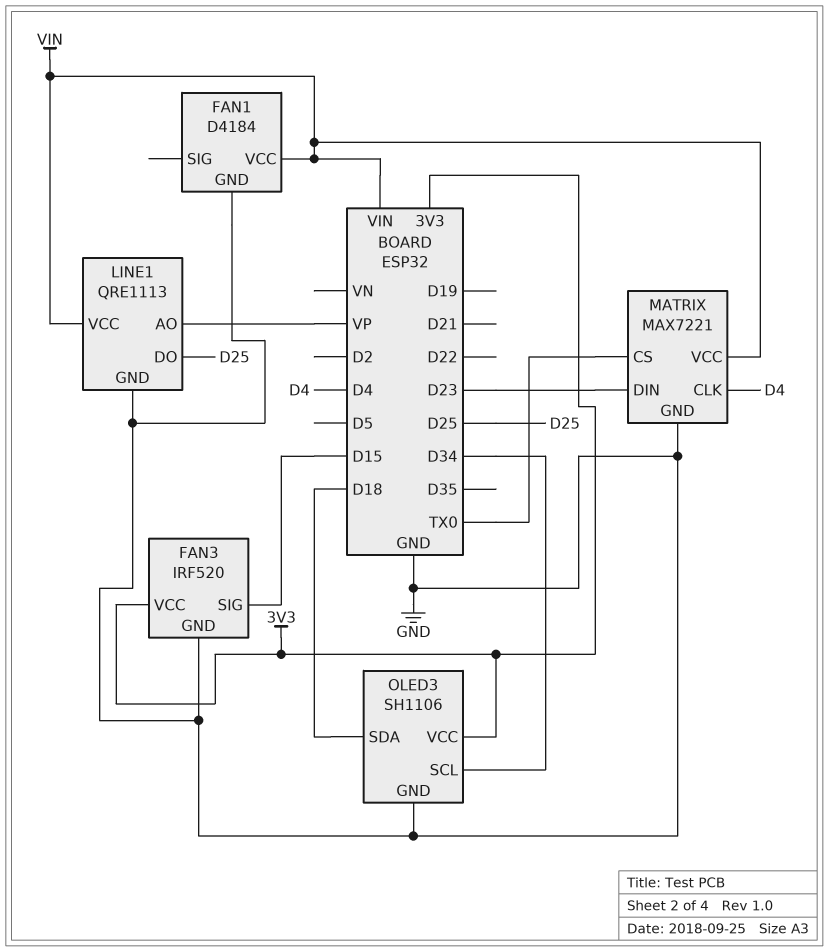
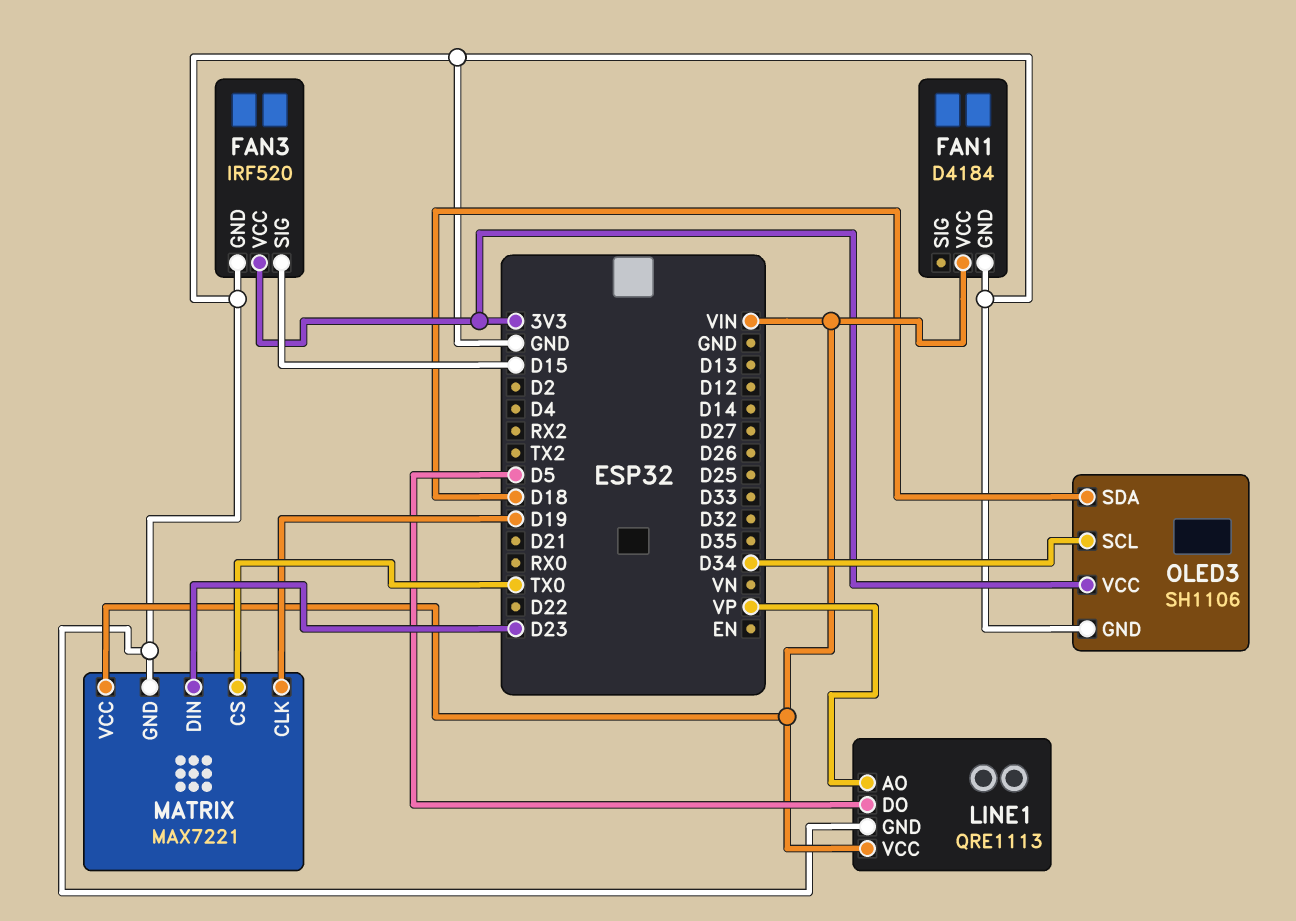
LINE1 pin DO: D25 -> D5
MATRIX pin CLK: D4 -> D19

